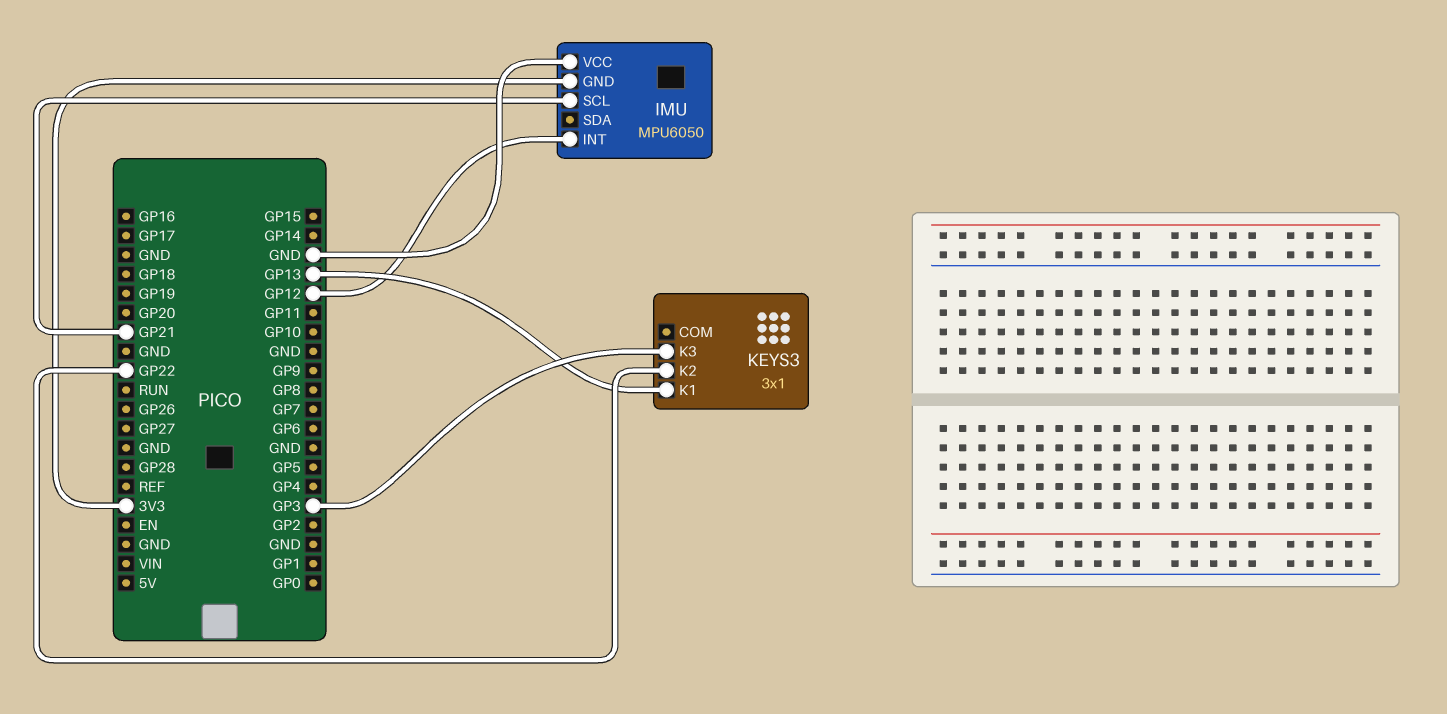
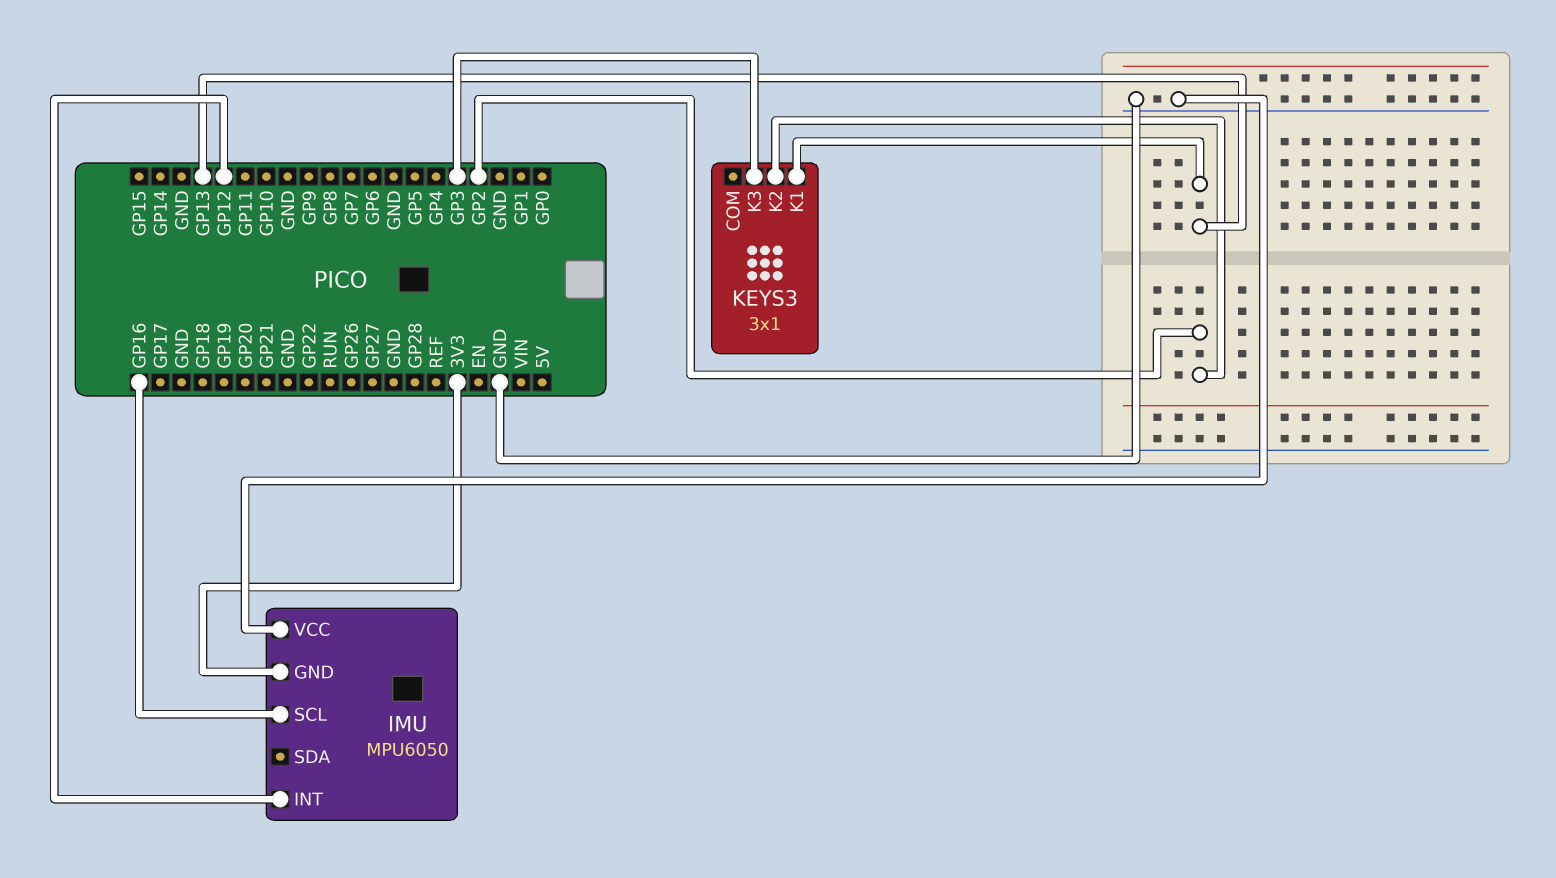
IMU pin SCL: GP21 -> GP16
KEYS3 pin K2: GP22 -> GP2

